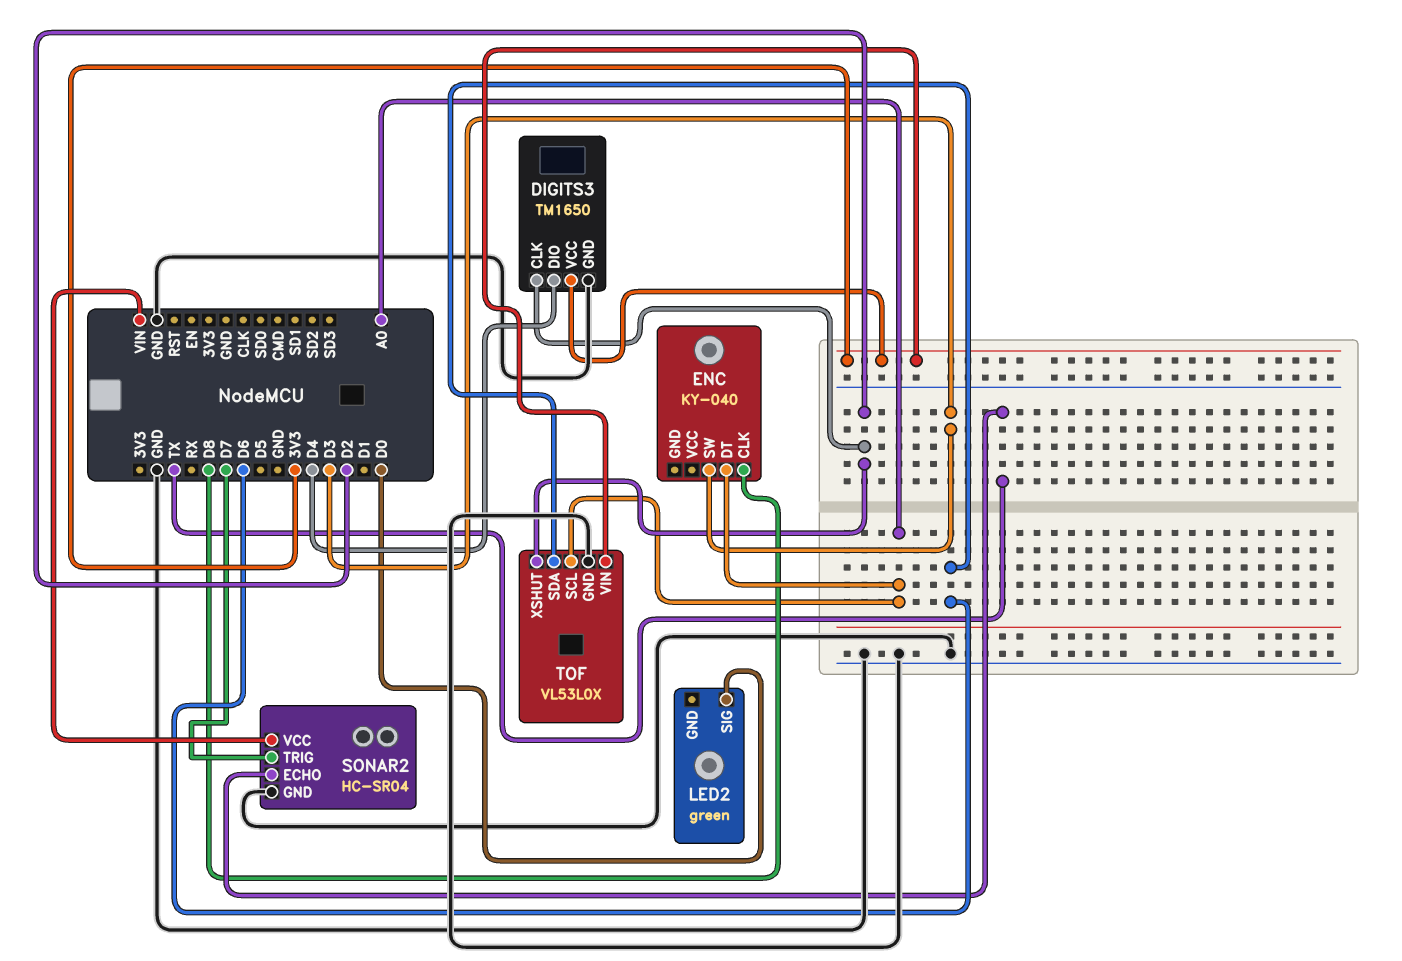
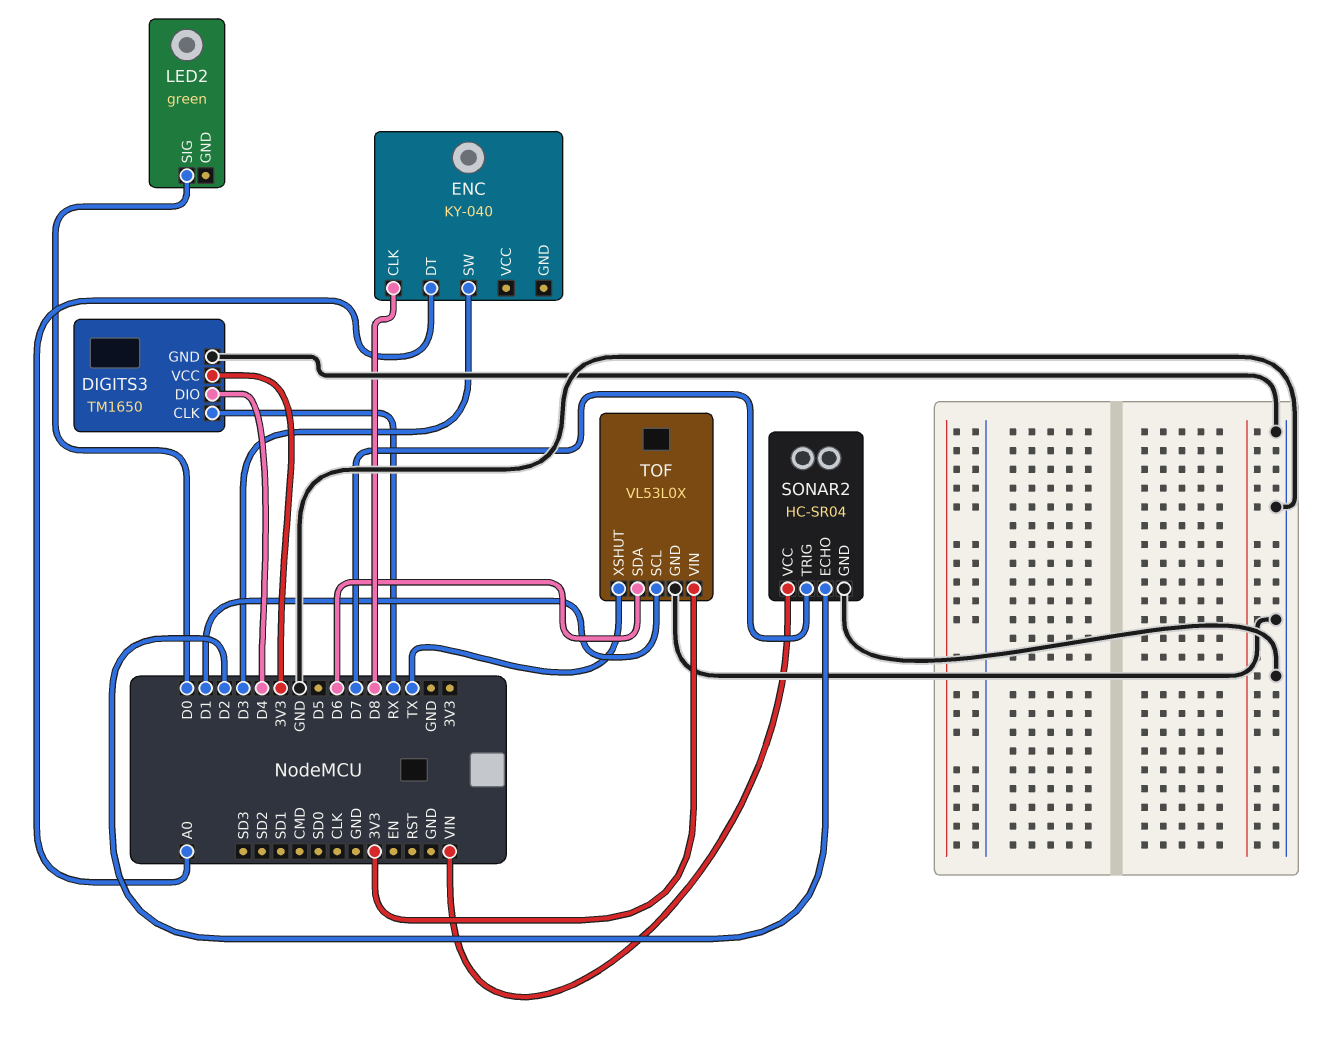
DIGITS3 pin CLK: D2 -> RX
SONAR2 pin ECHO: TX -> D2
TOF pin SCL: A0 -> D1
TOF pin XSHUT: D2 -> TX

